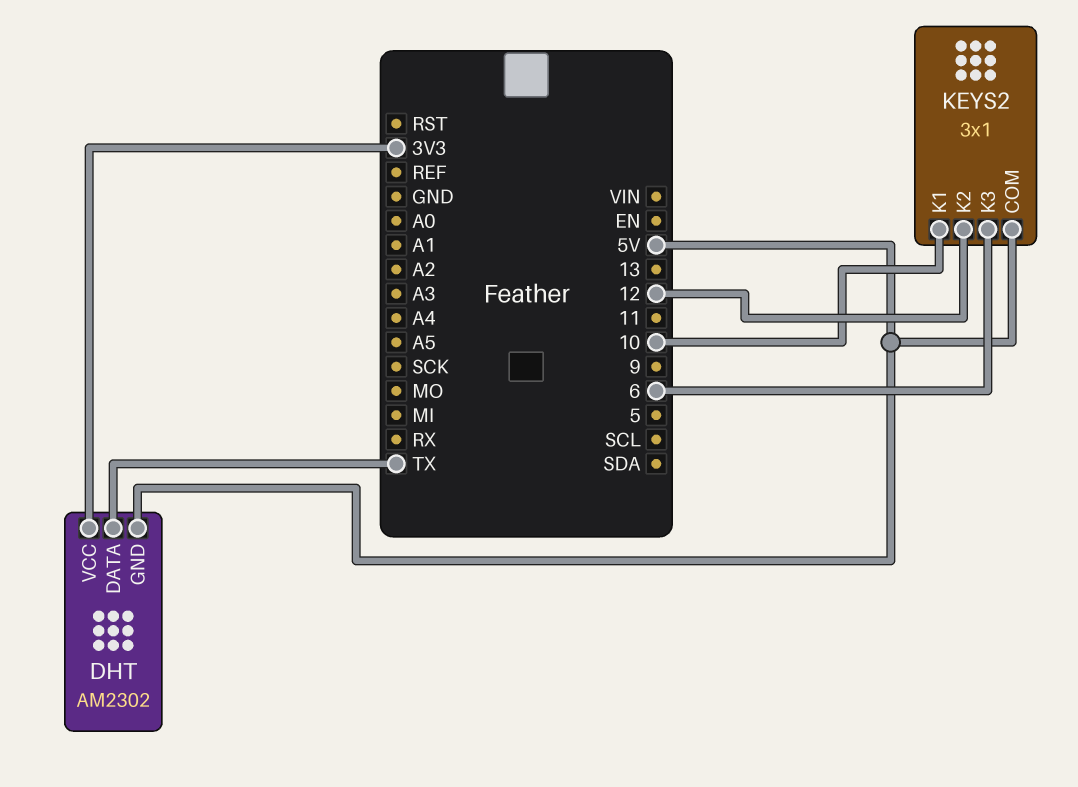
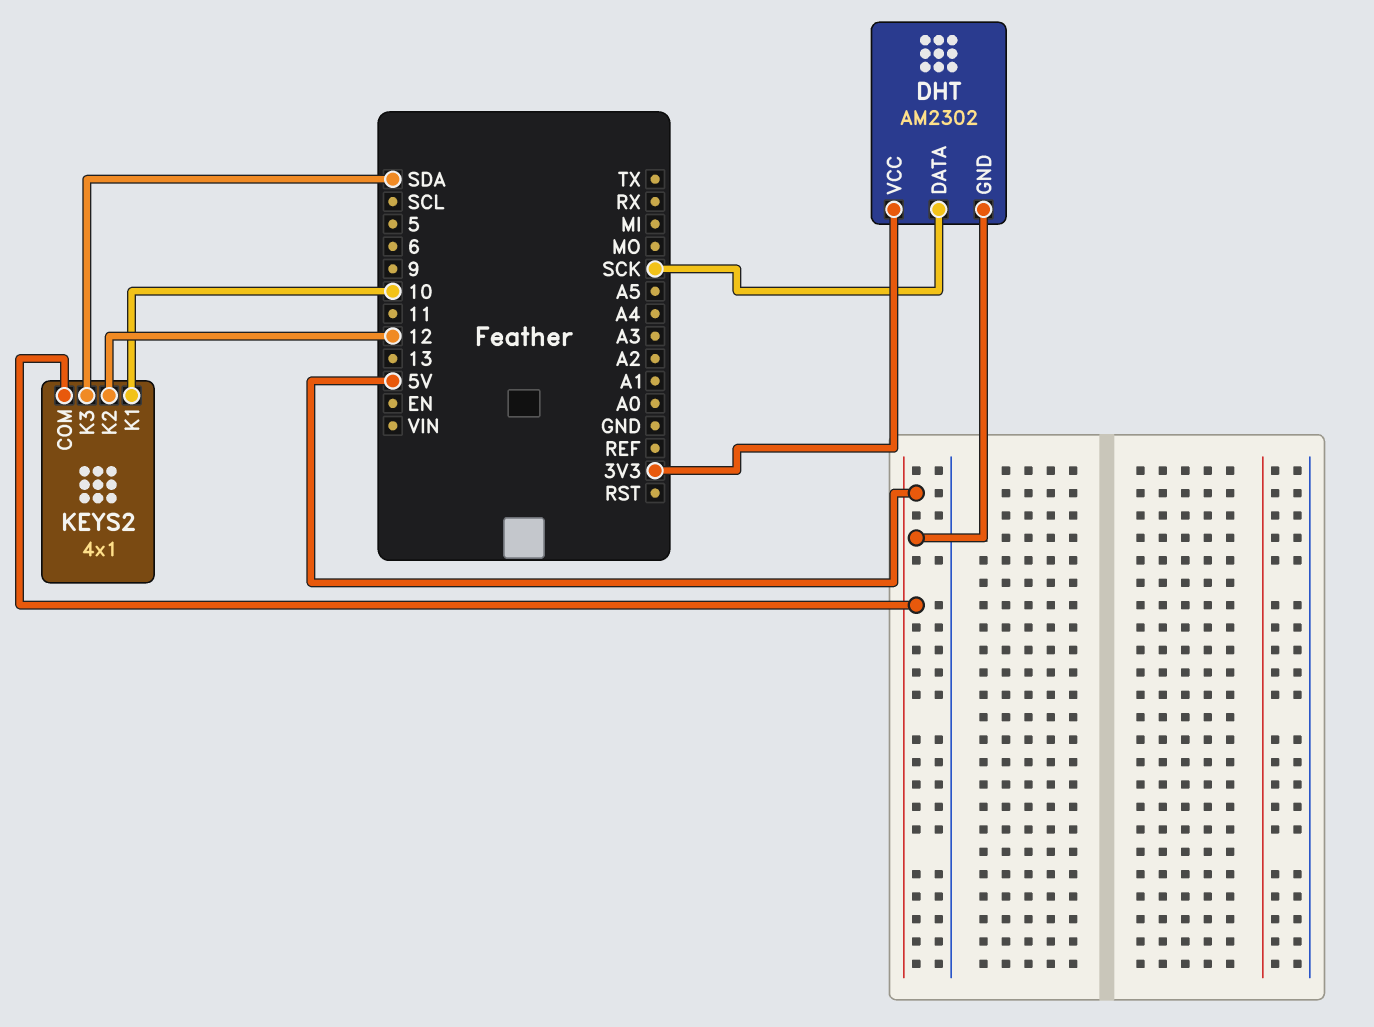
DHT pin DATA: TX -> SCK
KEYS2: 3x1 -> 4x1
KEYS2 pin K3: 6 -> SDA

